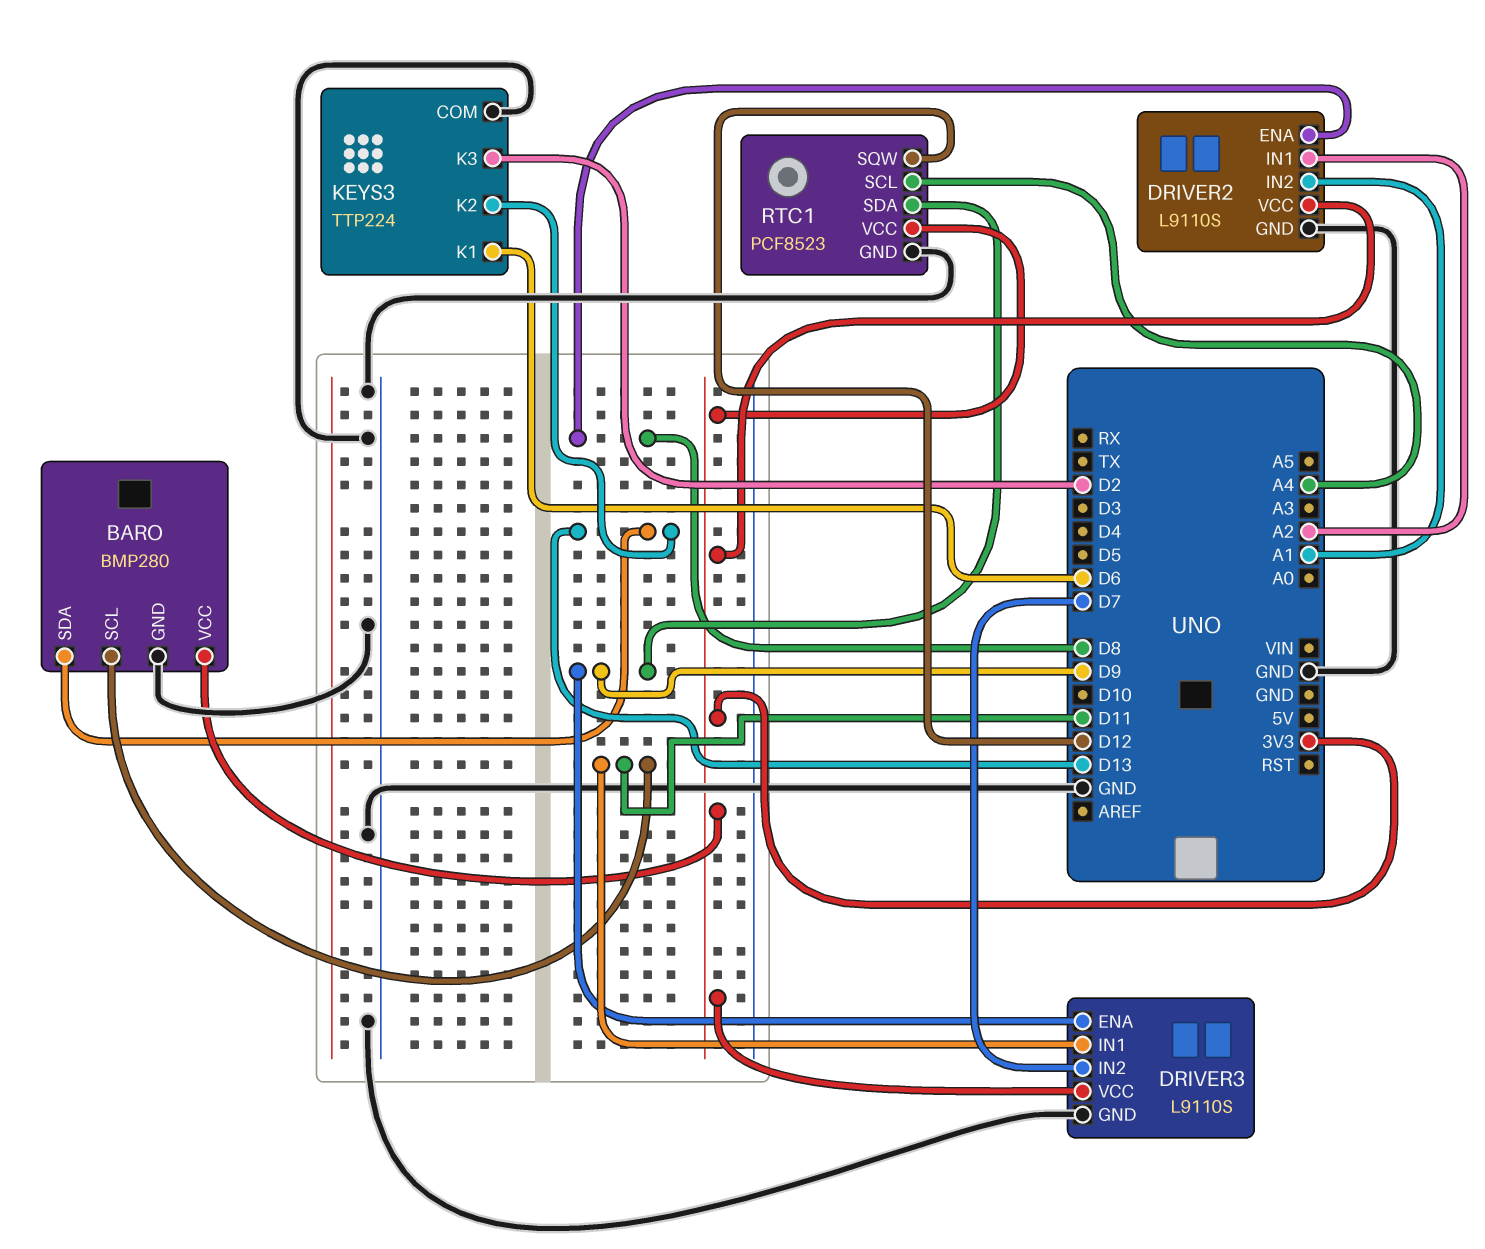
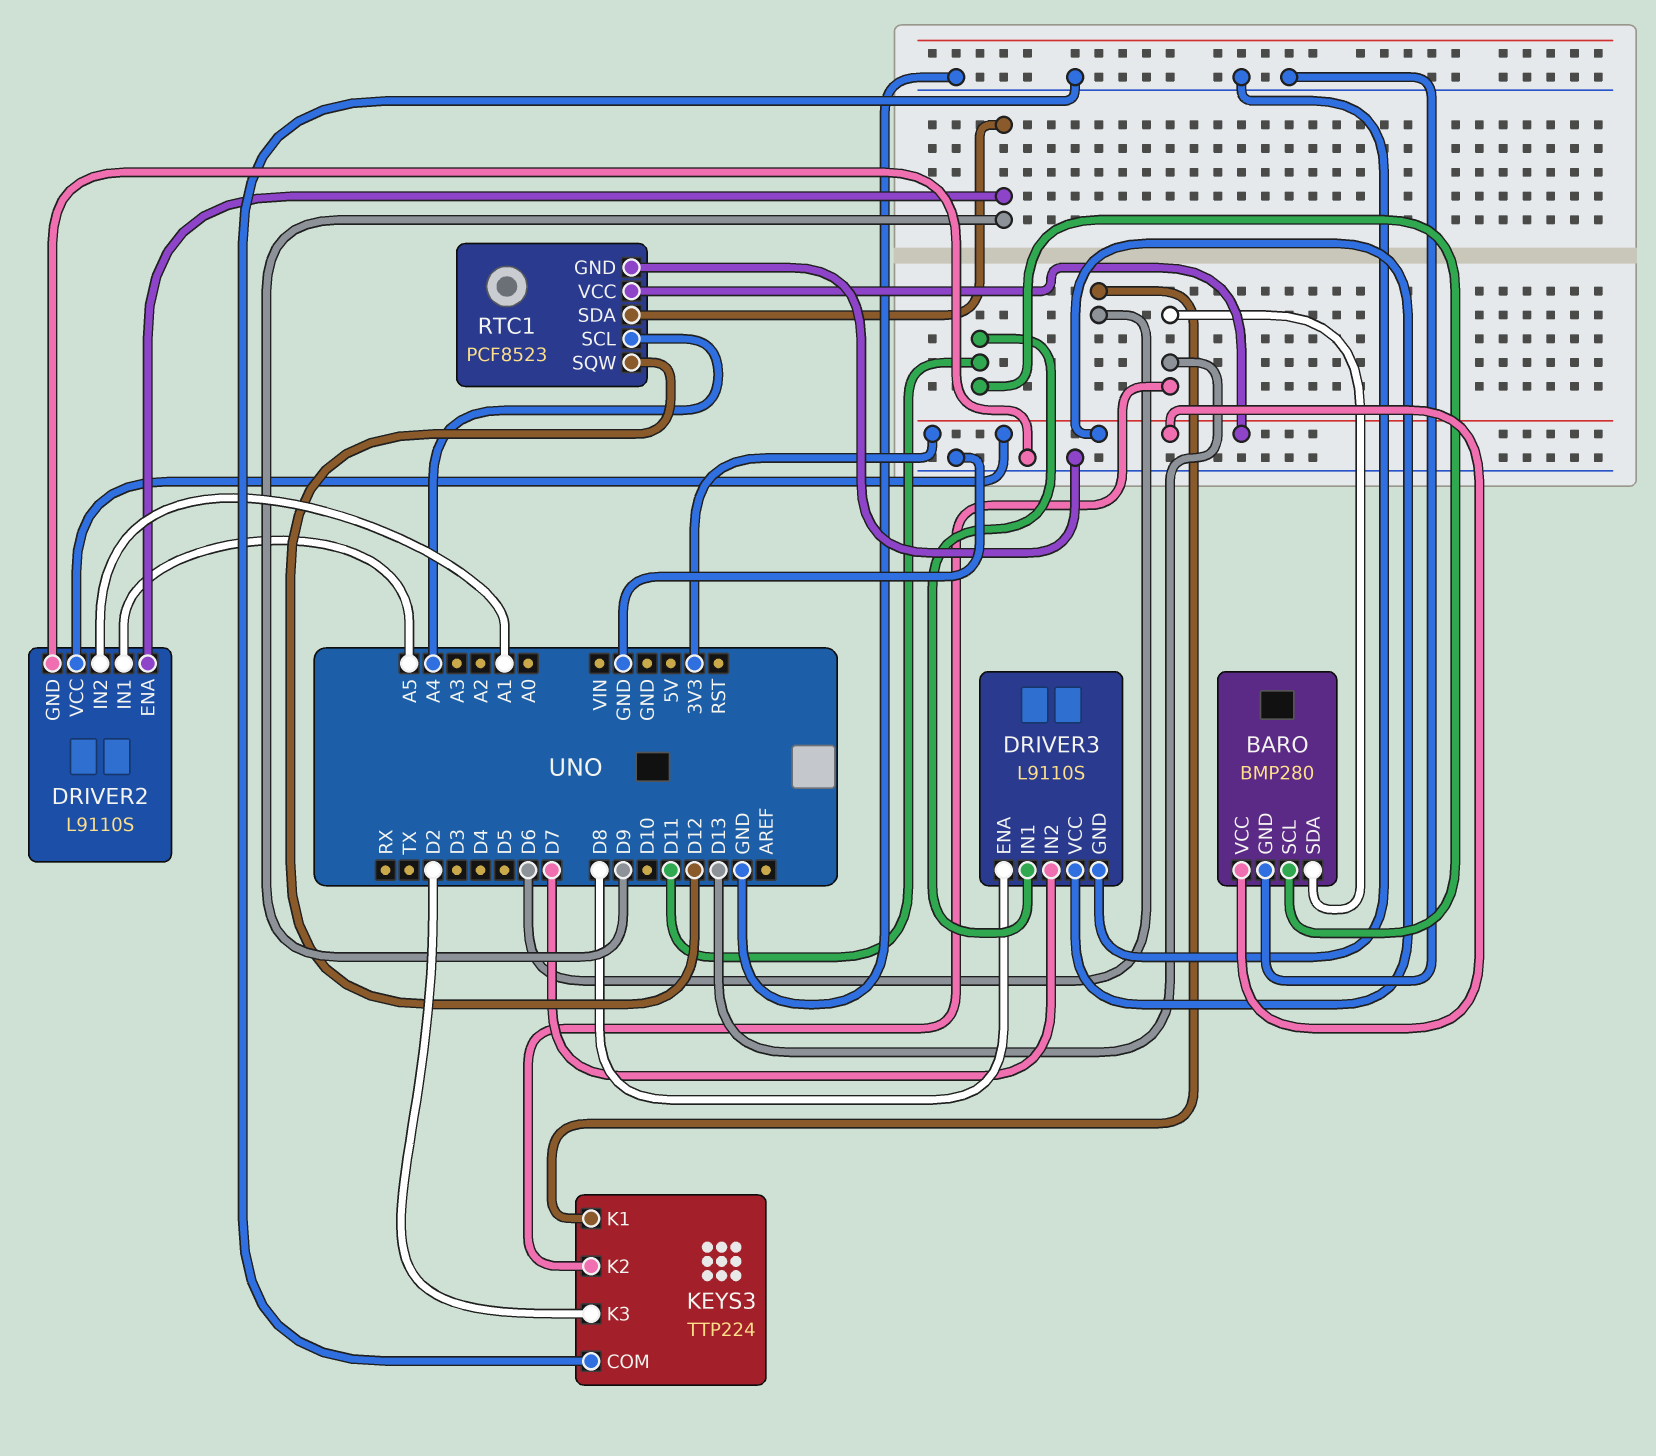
DRIVER2 pin ENA: D8 -> D9
DRIVER2 pin IN1: A2 -> A5
DRIVER3 pin ENA: D9 -> D8

